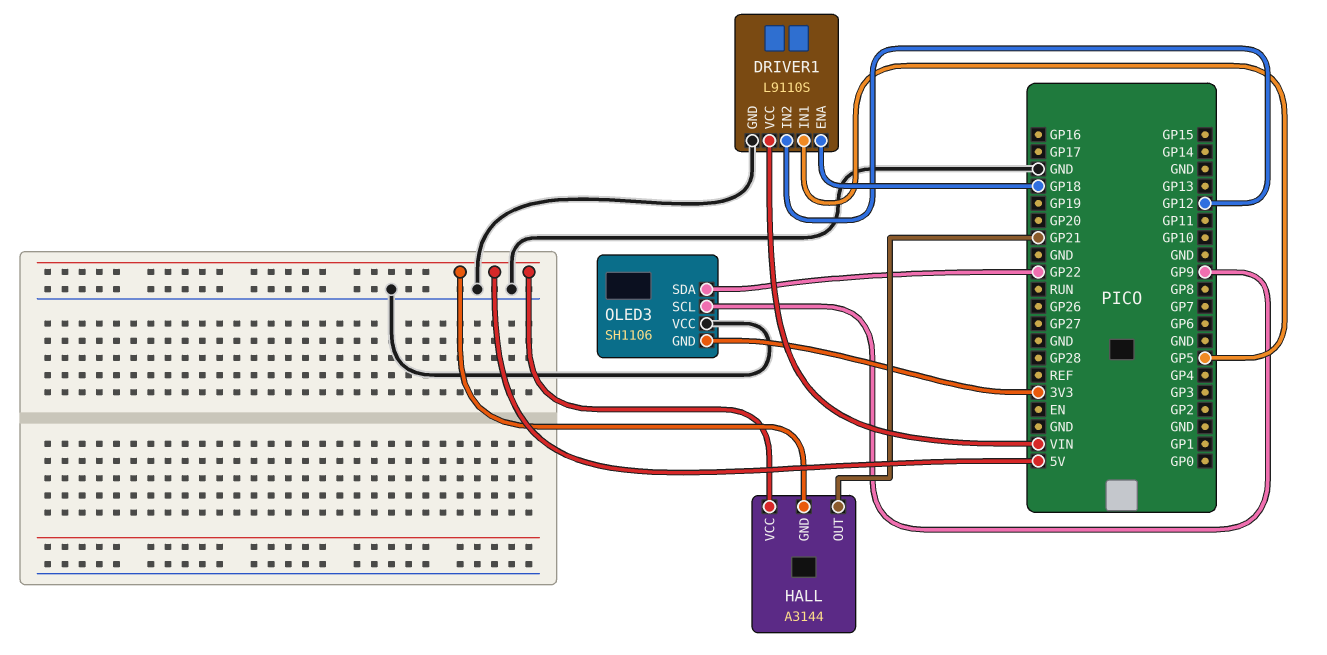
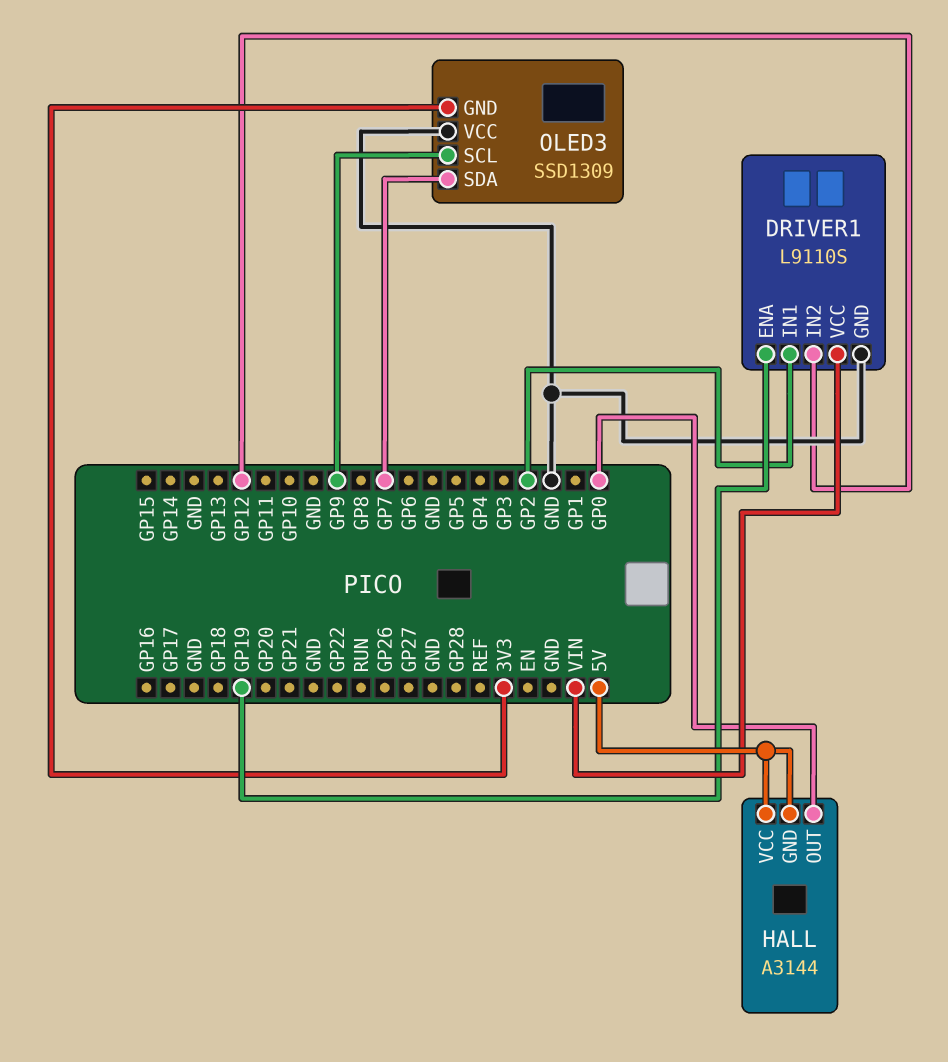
DRIVER1 pin ENA: GP18 -> GP19
DRIVER1 pin IN1: GP5 -> GP2
HALL pin OUT: GP21 -> GP0
OLED3: SH1106 -> SSD1309
OLED3 pin SDA: GP22 -> GP7

